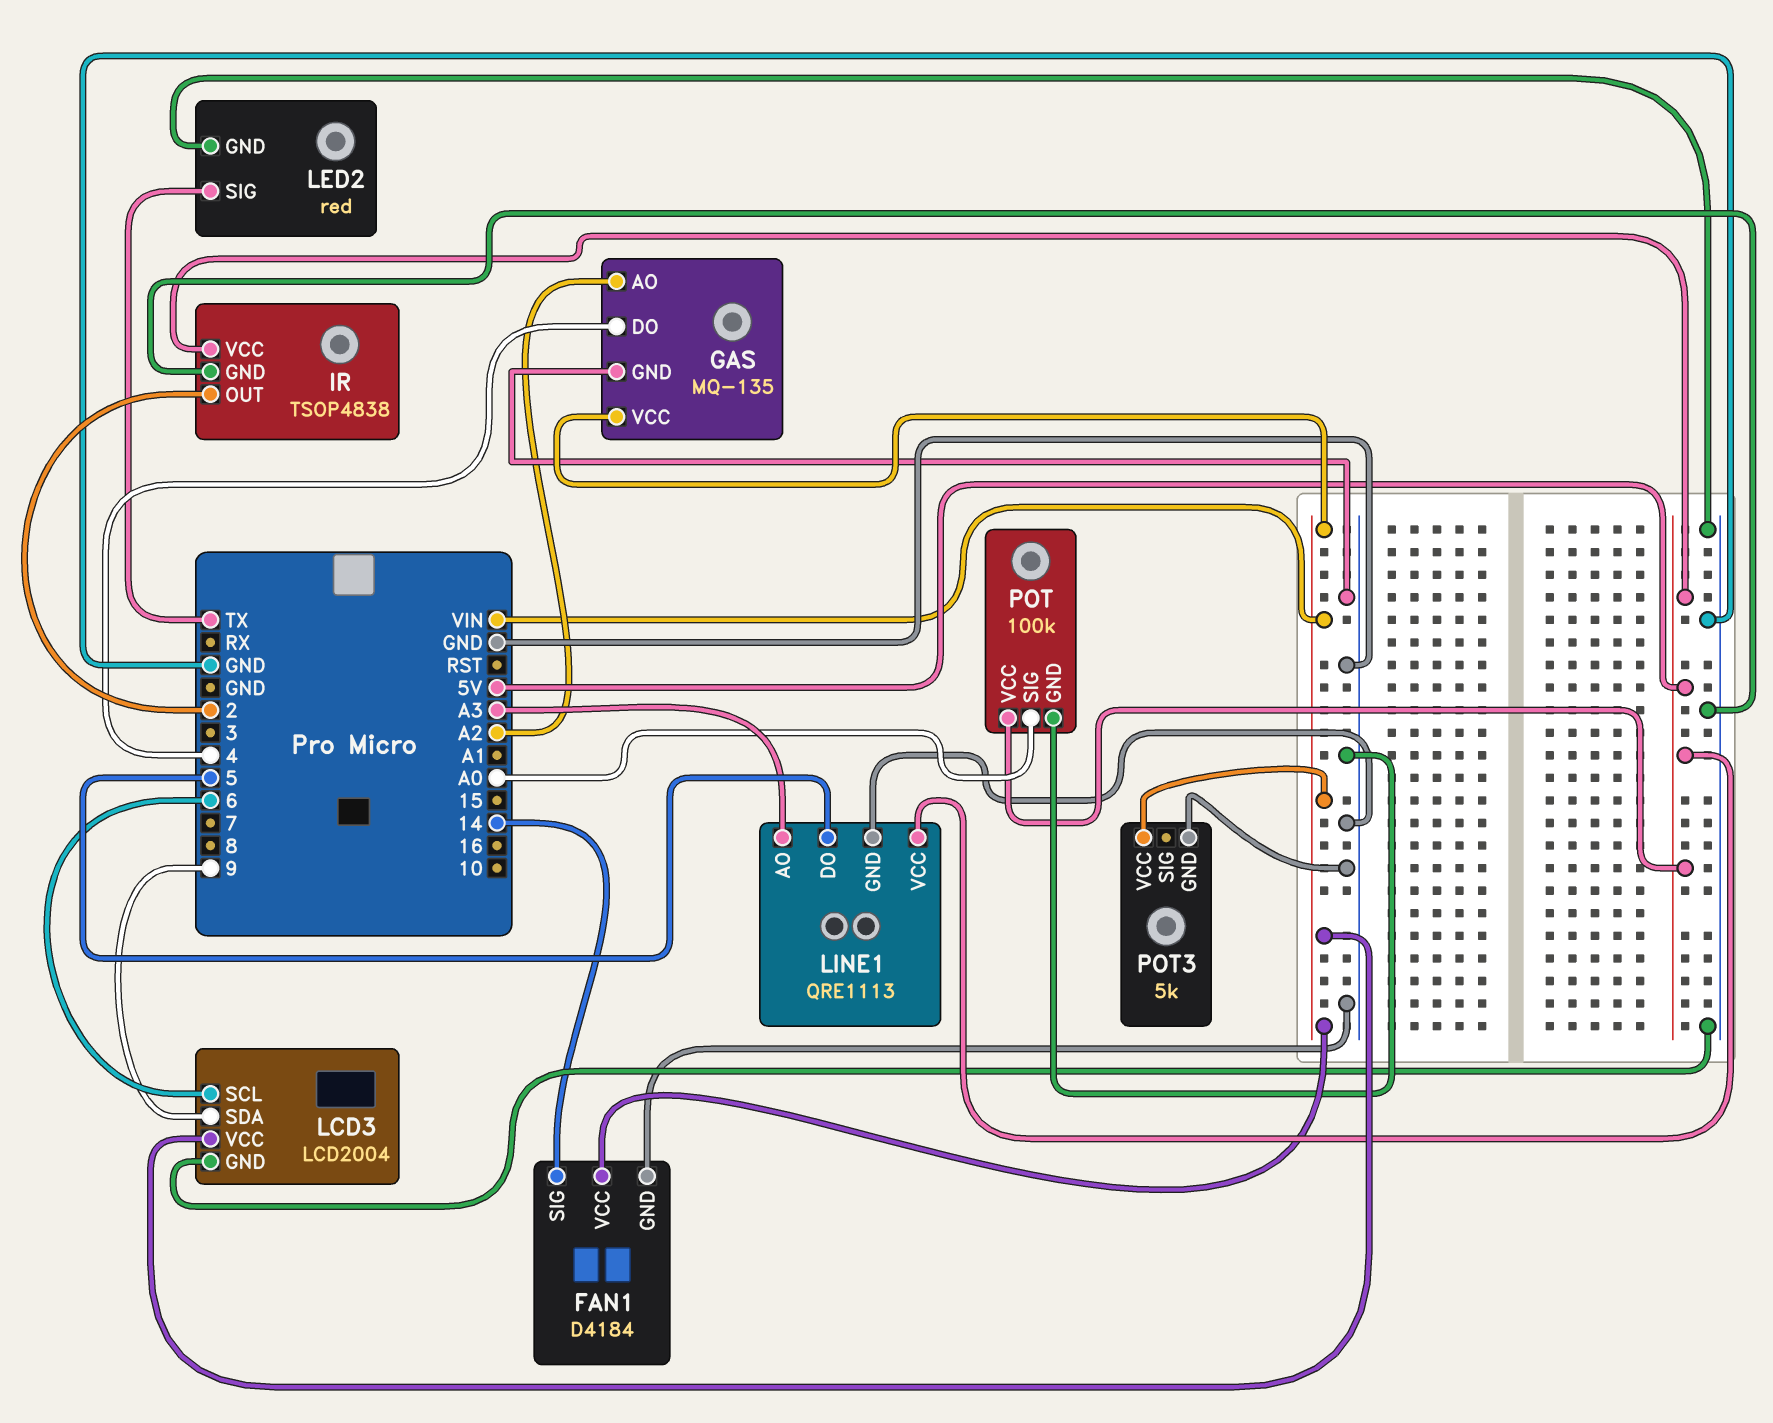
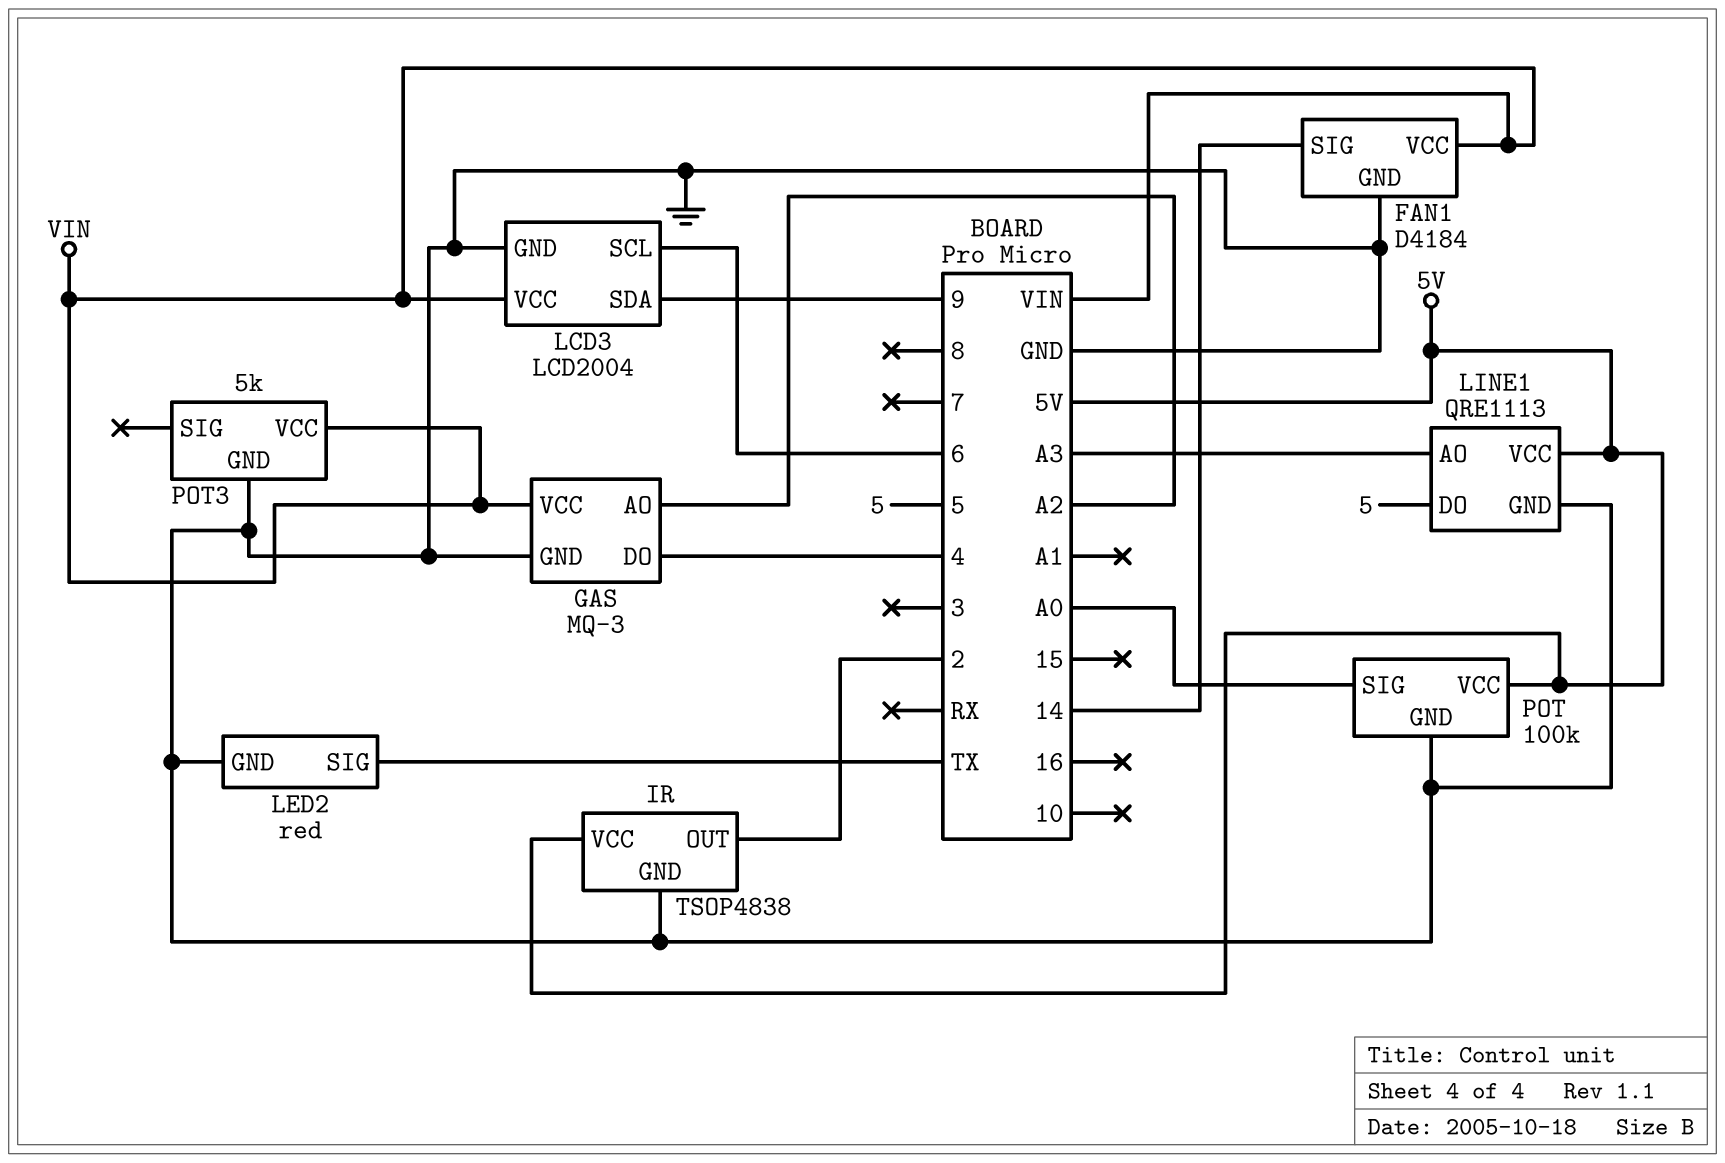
GAS: MQ-135 -> MQ-3

